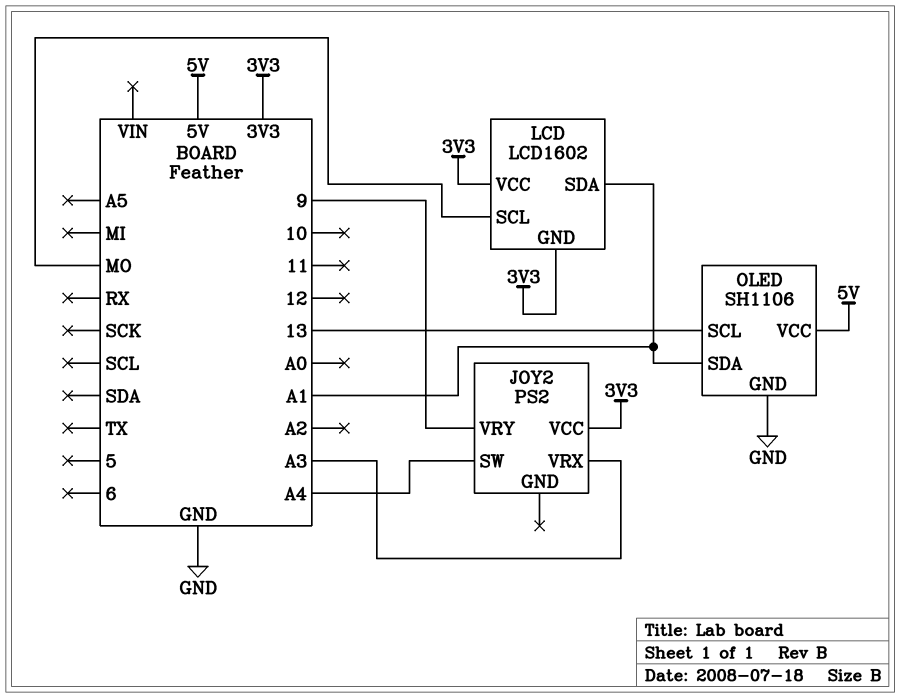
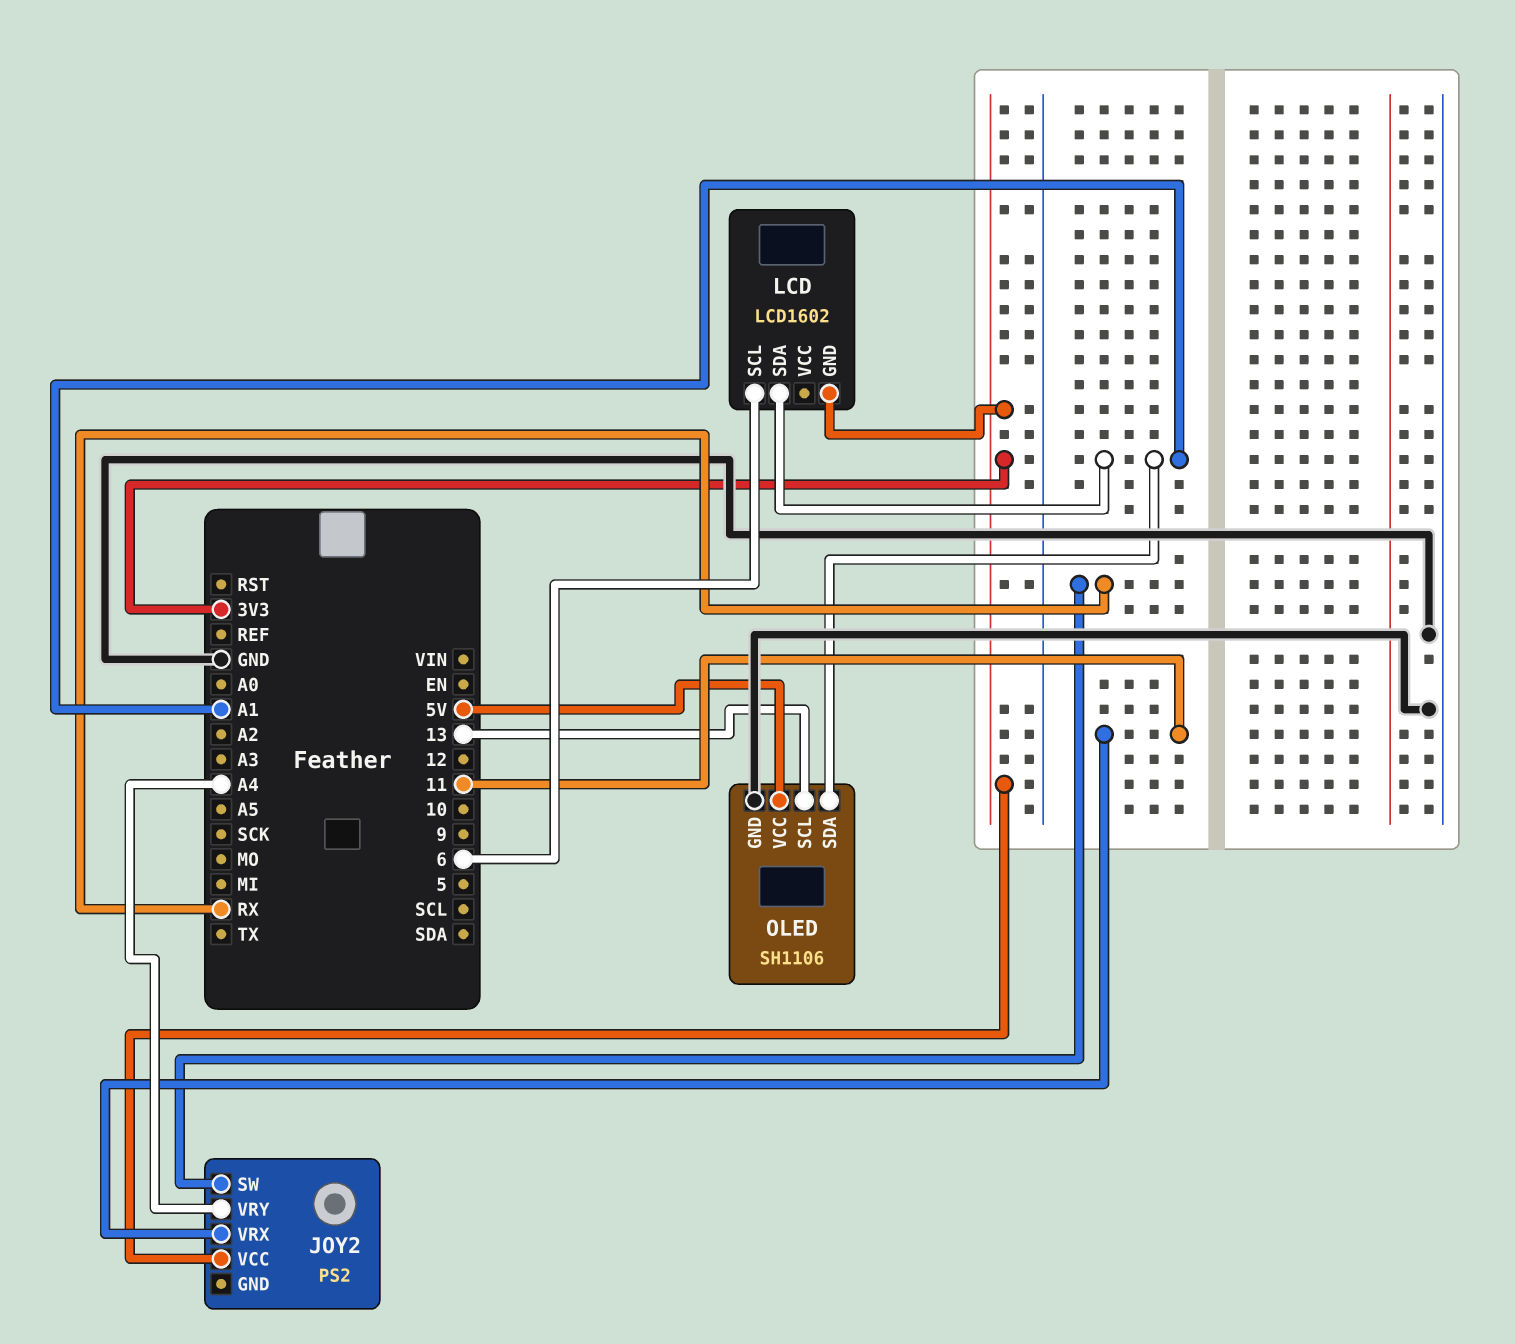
JOY2 pin SW: A4 -> RX
JOY2 pin VRX: A3 -> 11
JOY2 pin VRY: 9 -> A4
LCD pin SCL: MO -> 6
LCD pin VCC: 3V3 -> none

